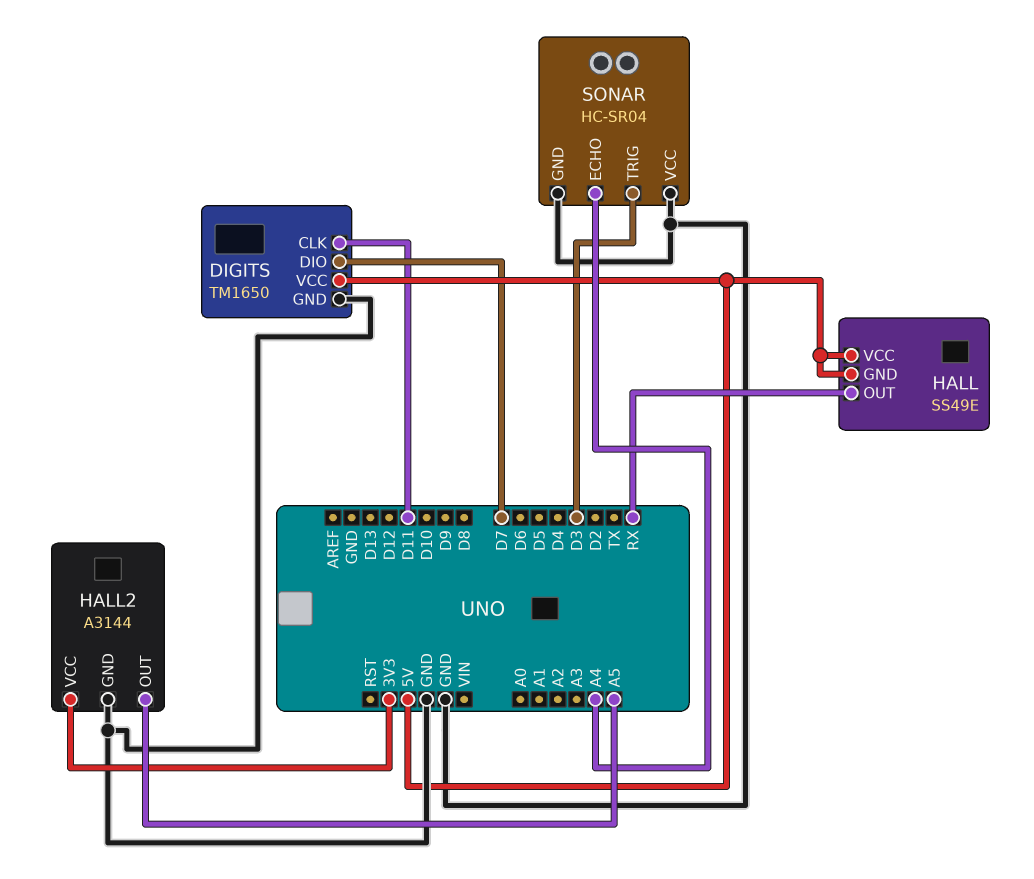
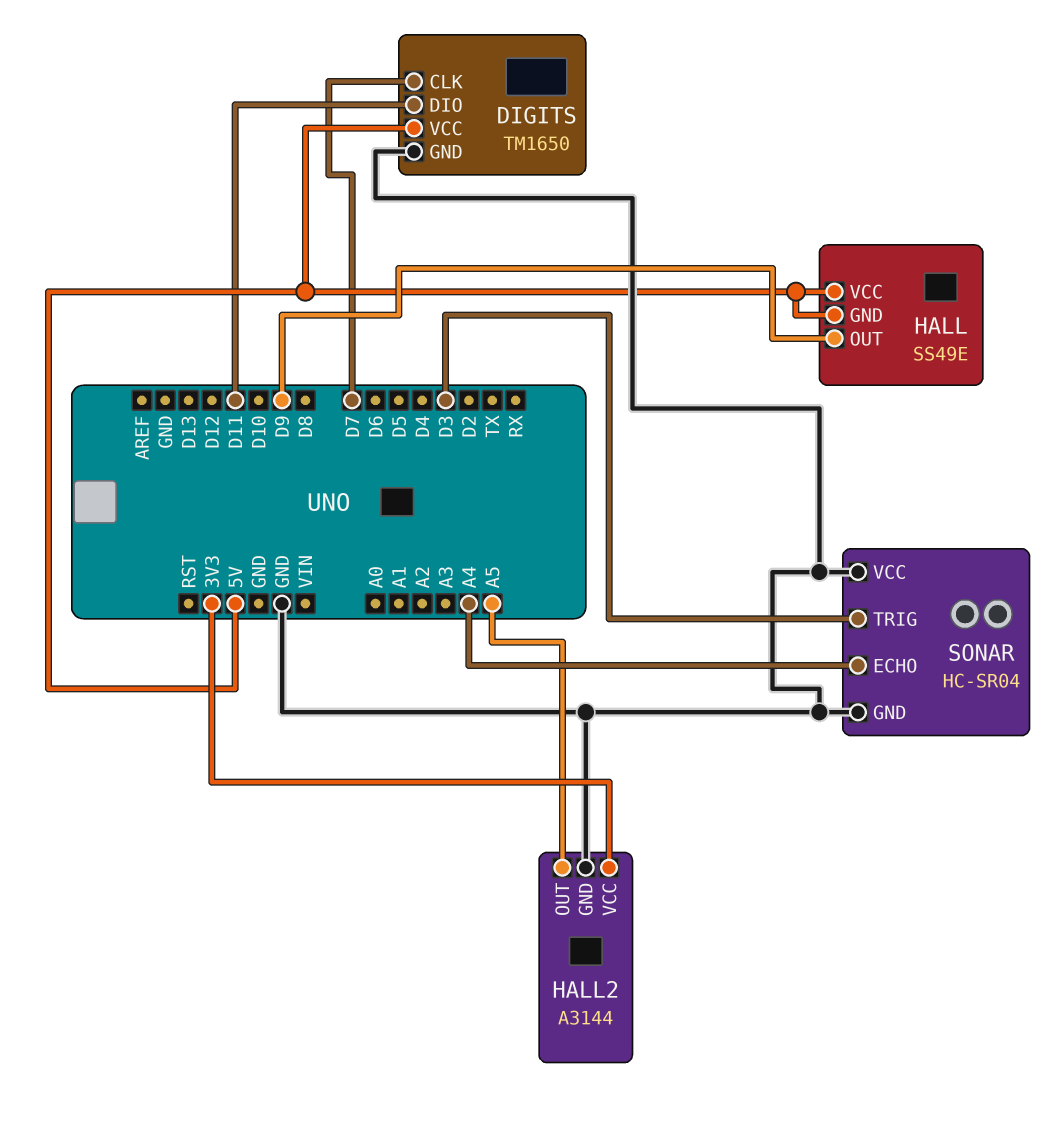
DIGITS pin CLK: D11 -> D7
DIGITS pin DIO: D7 -> D11
HALL pin OUT: RX -> D9

